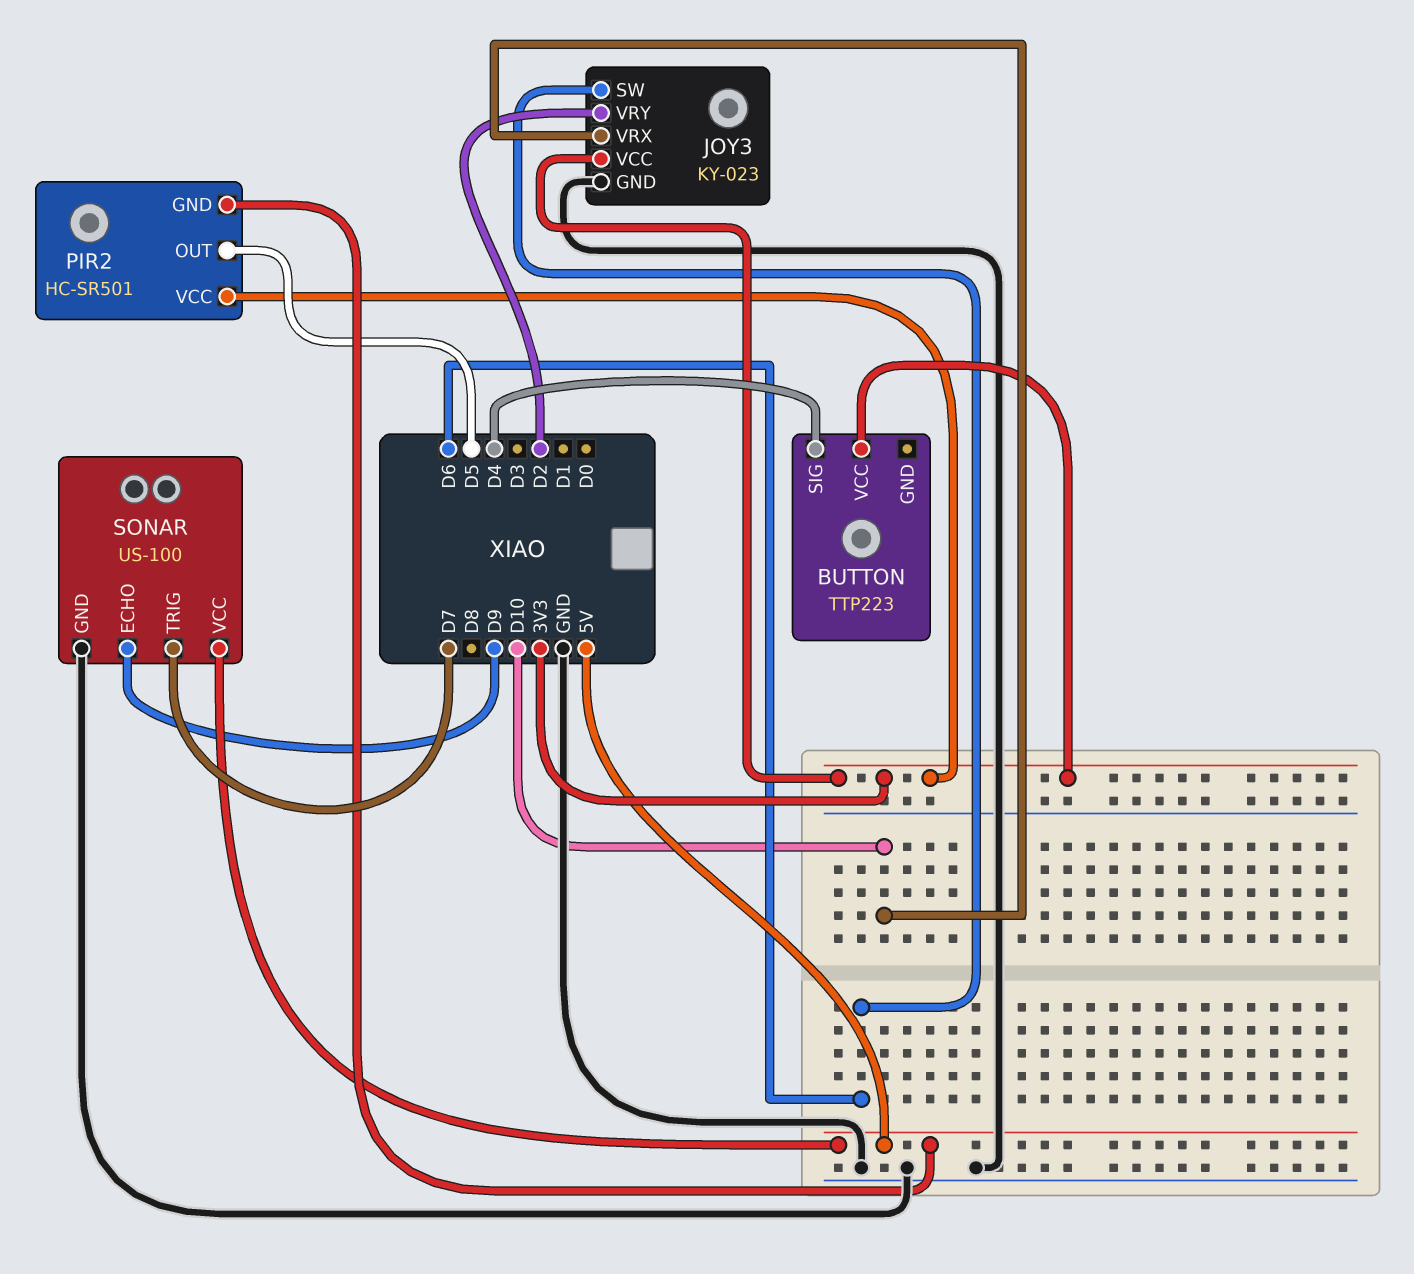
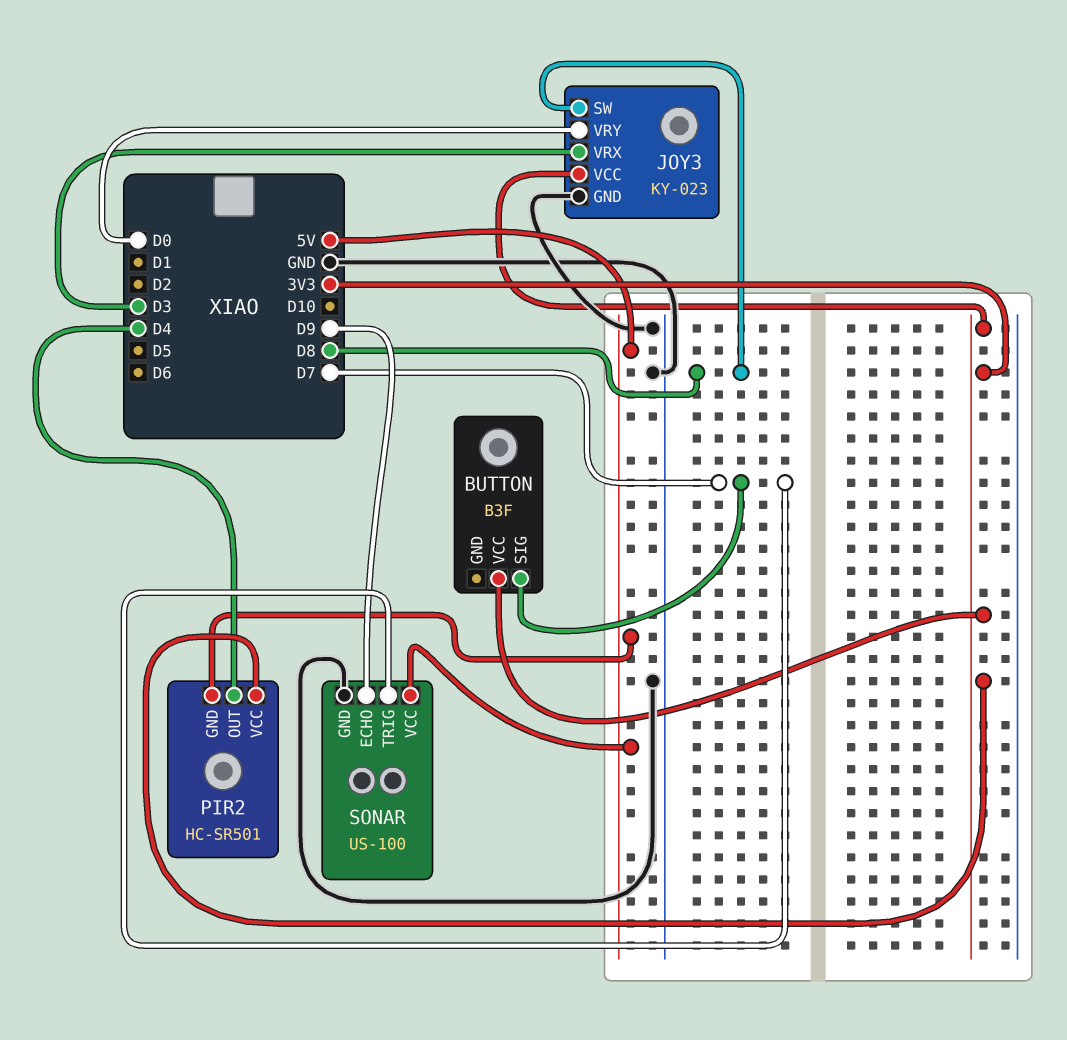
BUTTON: TTP223 -> B3F
BUTTON pin SIG: D4 -> D7
JOY3 pin SW: D6 -> D8
JOY3 pin VRX: D10 -> D3
JOY3 pin VRY: D2 -> D0
PIR2 pin OUT: D5 -> D4

